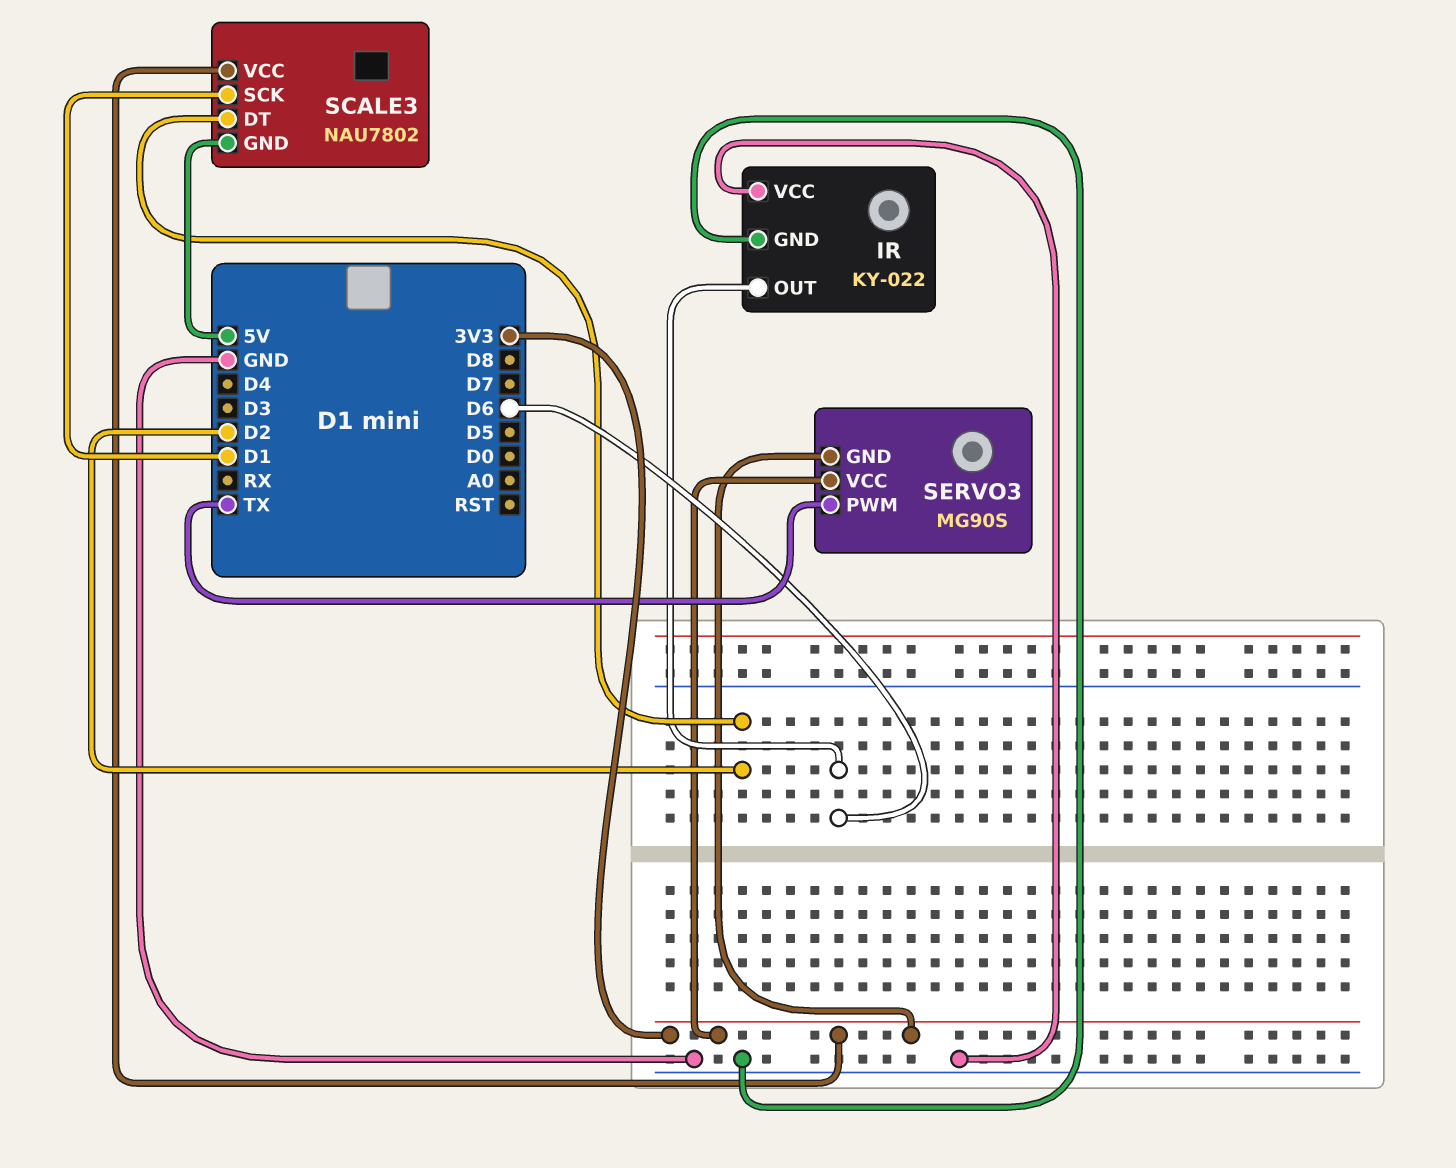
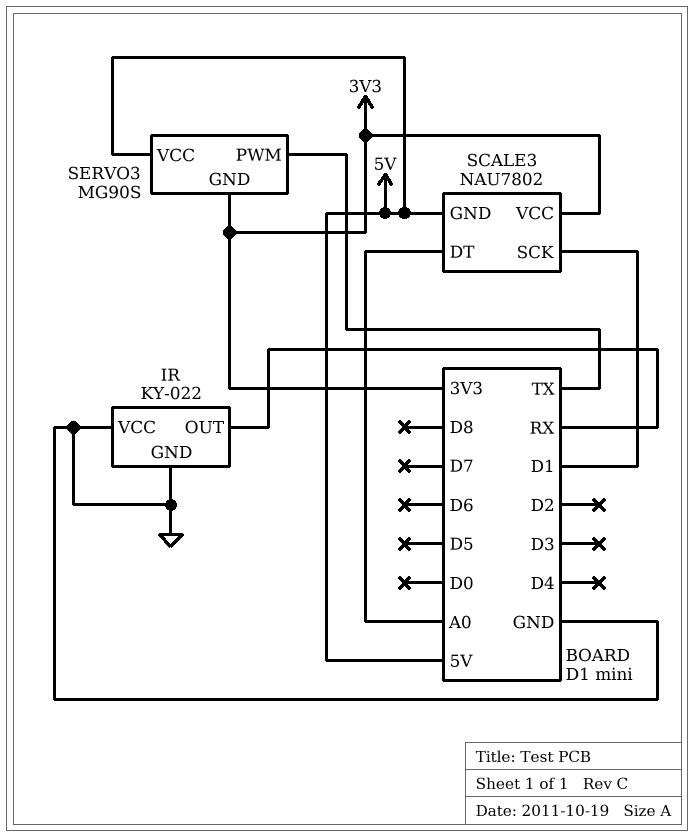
IR pin OUT: D6 -> RX
SCALE3 pin DT: D2 -> A0
SERVO3 pin VCC: 3V3 -> 5V

